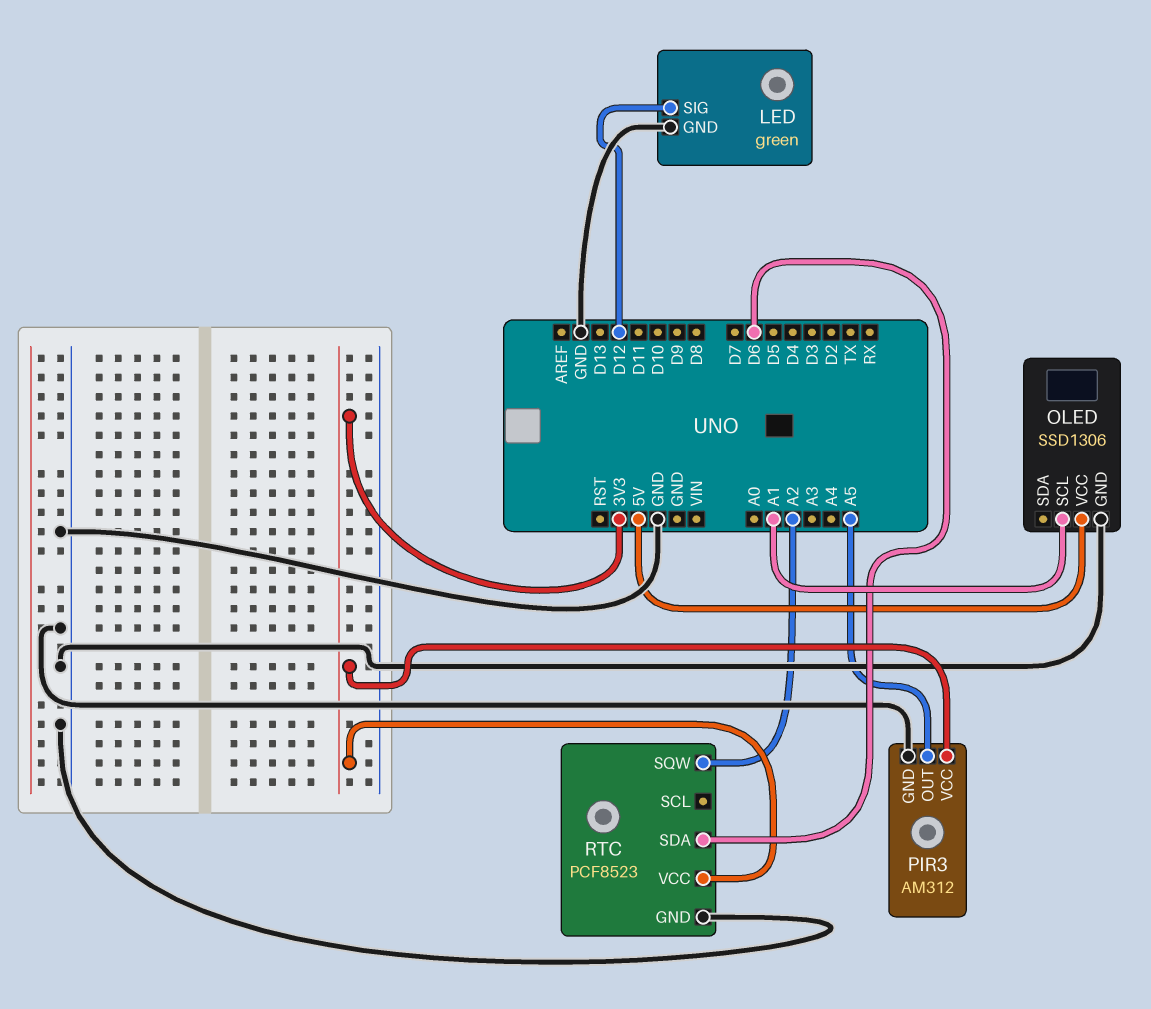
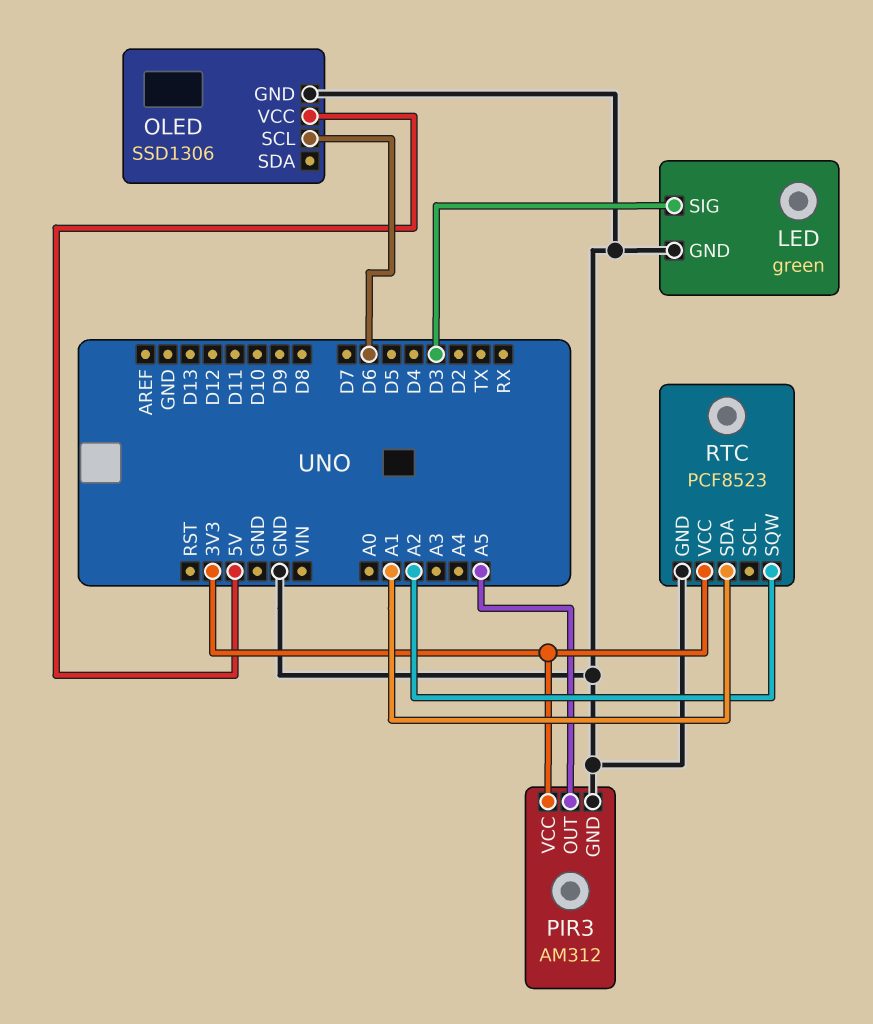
LED pin SIG: D12 -> D3
OLED pin SCL: A1 -> D6
RTC pin SDA: D6 -> A1

